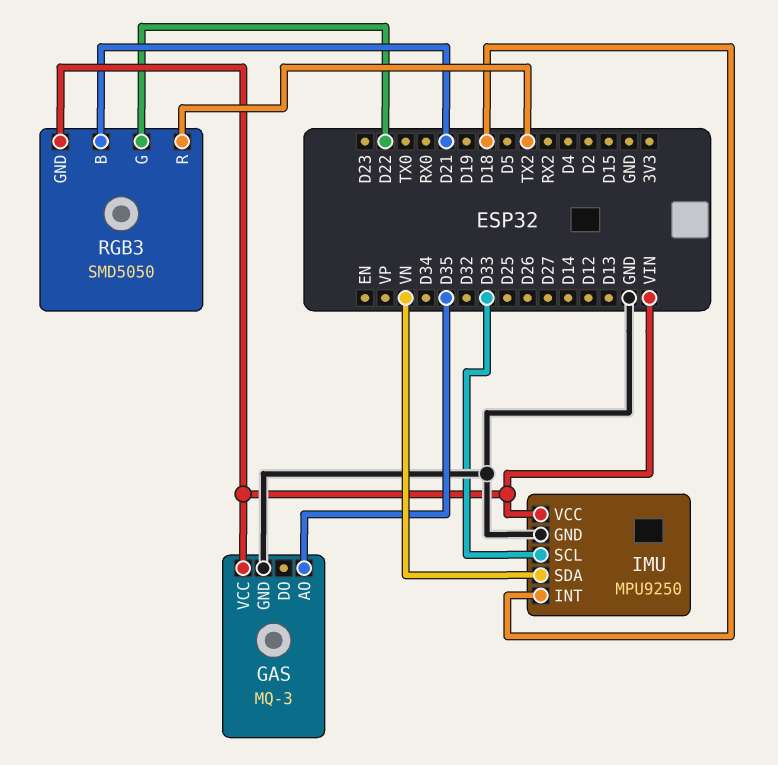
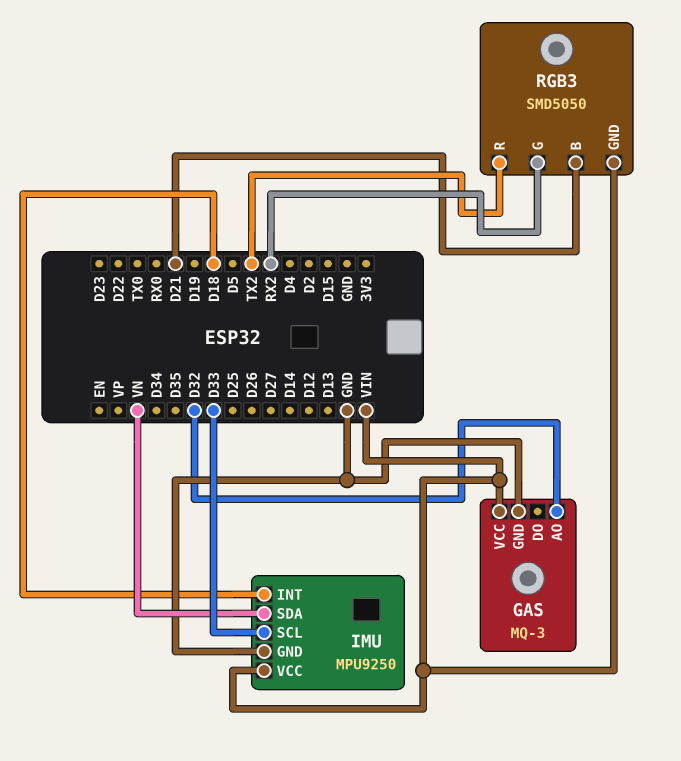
GAS pin AO: D35 -> D32
RGB3 pin G: D22 -> RX2

